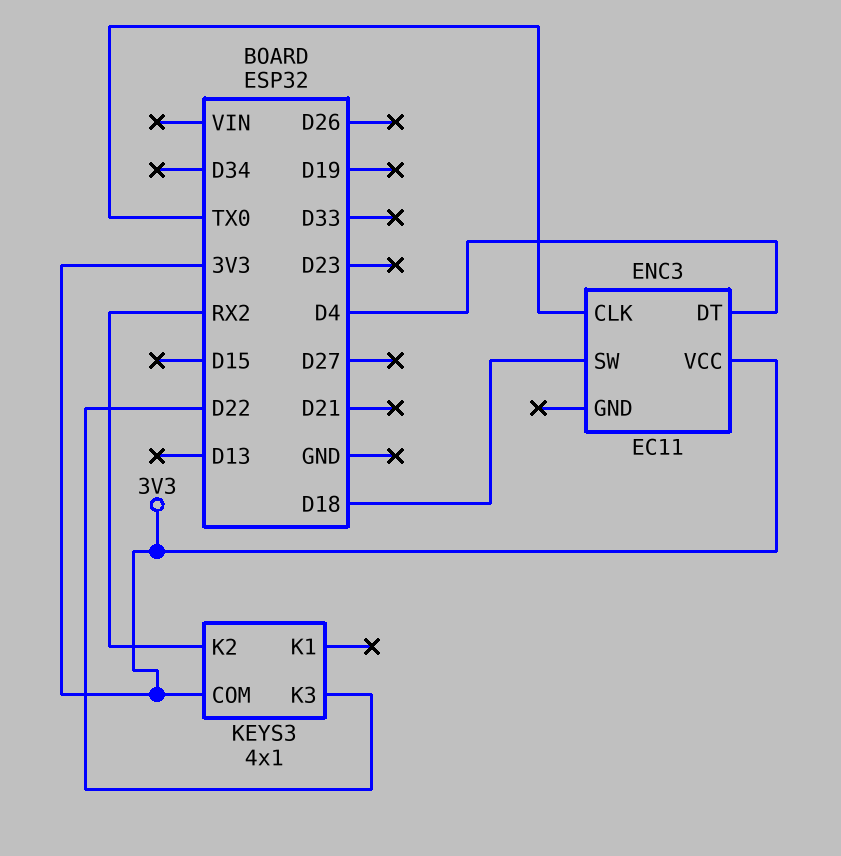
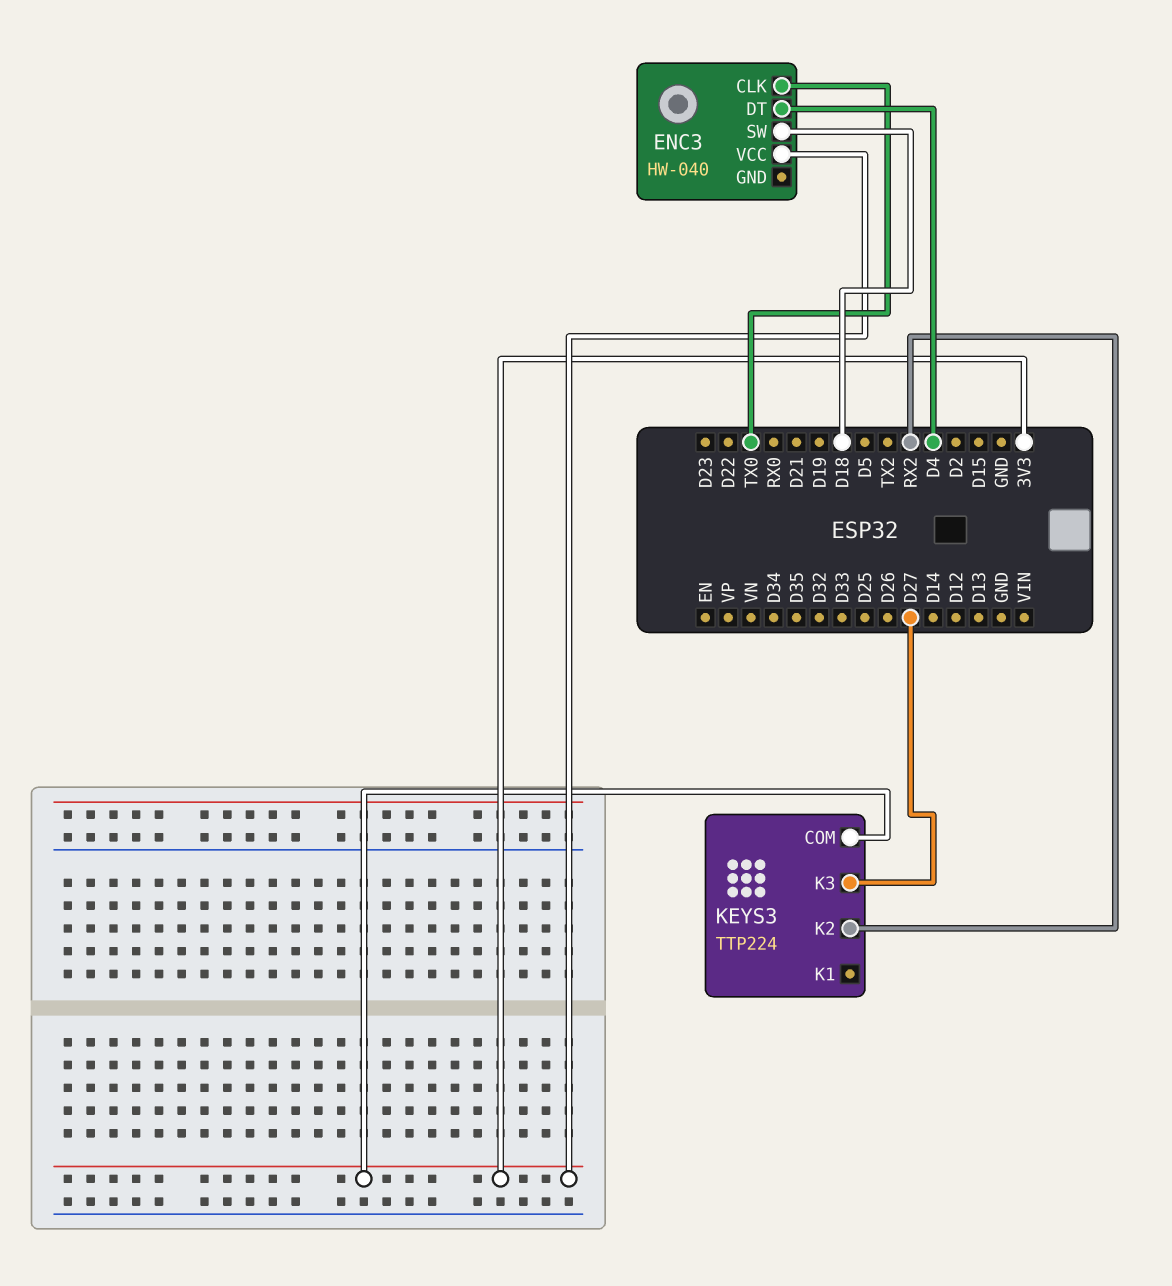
ENC3: EC11 -> HW-040
KEYS3: 4x1 -> TTP224
KEYS3 pin K3: D22 -> D27

